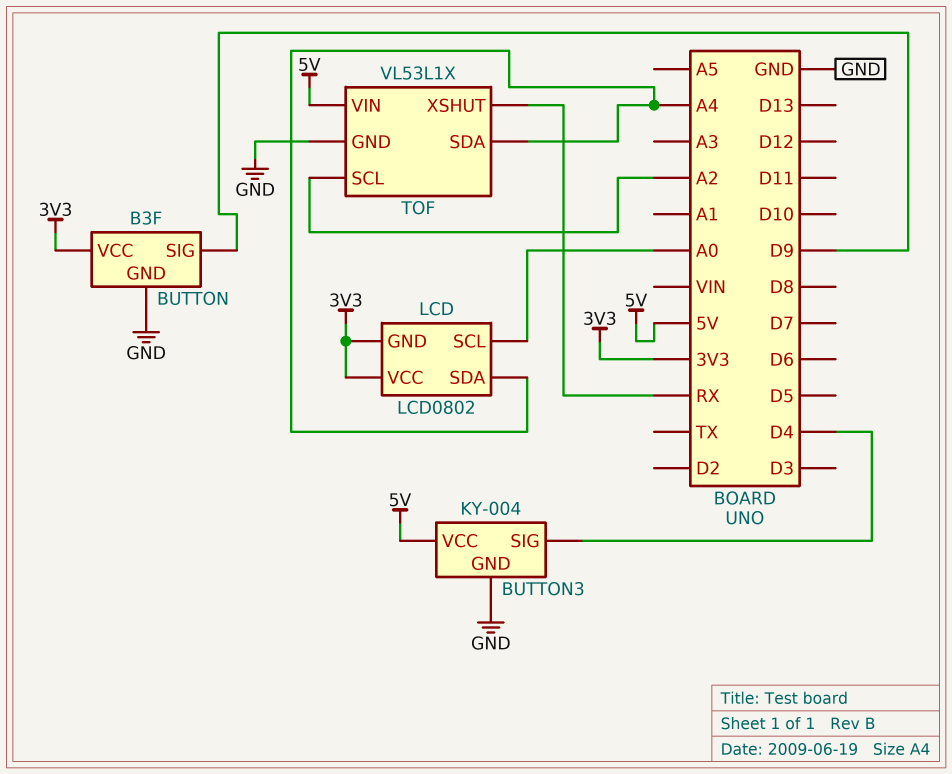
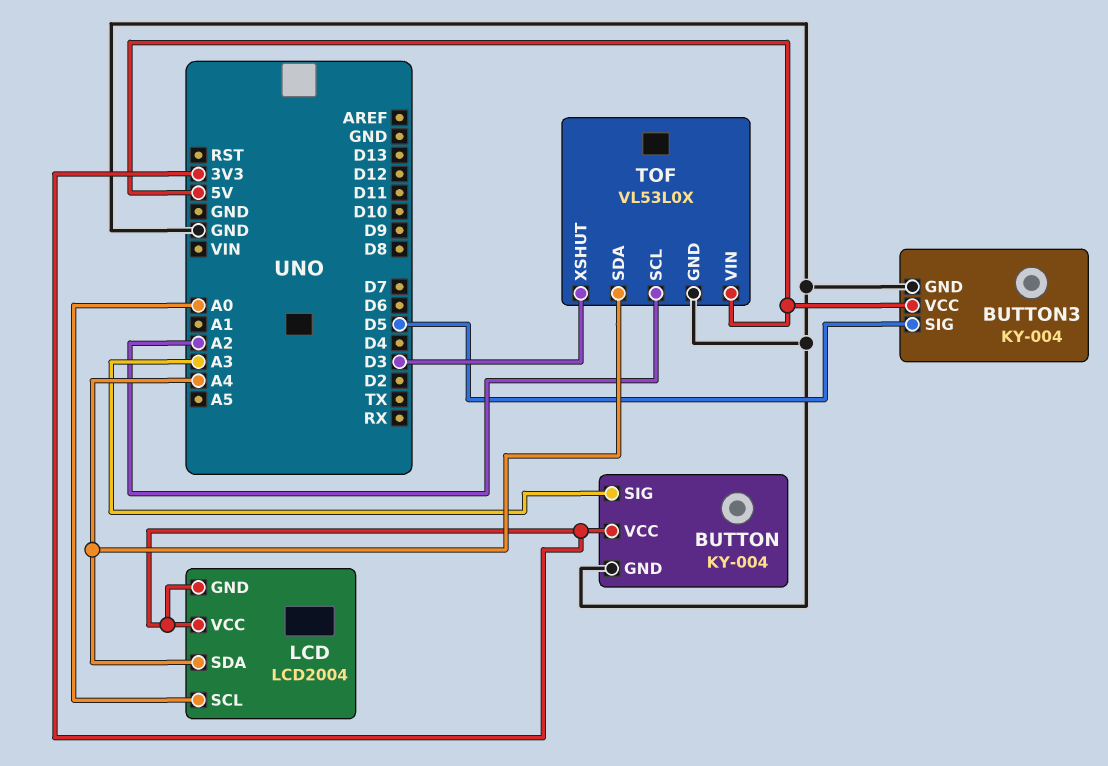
BUTTON: B3F -> KY-004
BUTTON pin SIG: D9 -> A3
BUTTON3 pin SIG: D4 -> D5
LCD: LCD0802 -> LCD2004
TOF: VL53L1X -> VL53L0X
TOF pin XSHUT: RX -> D3

